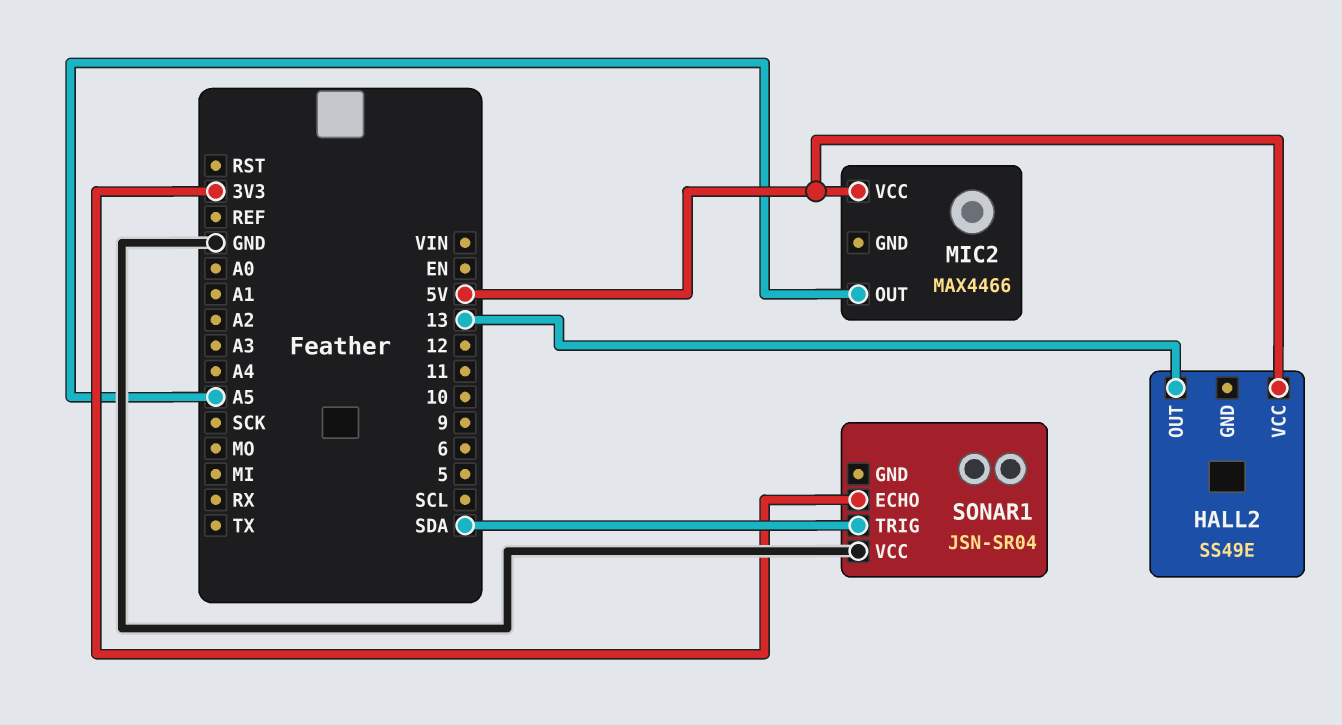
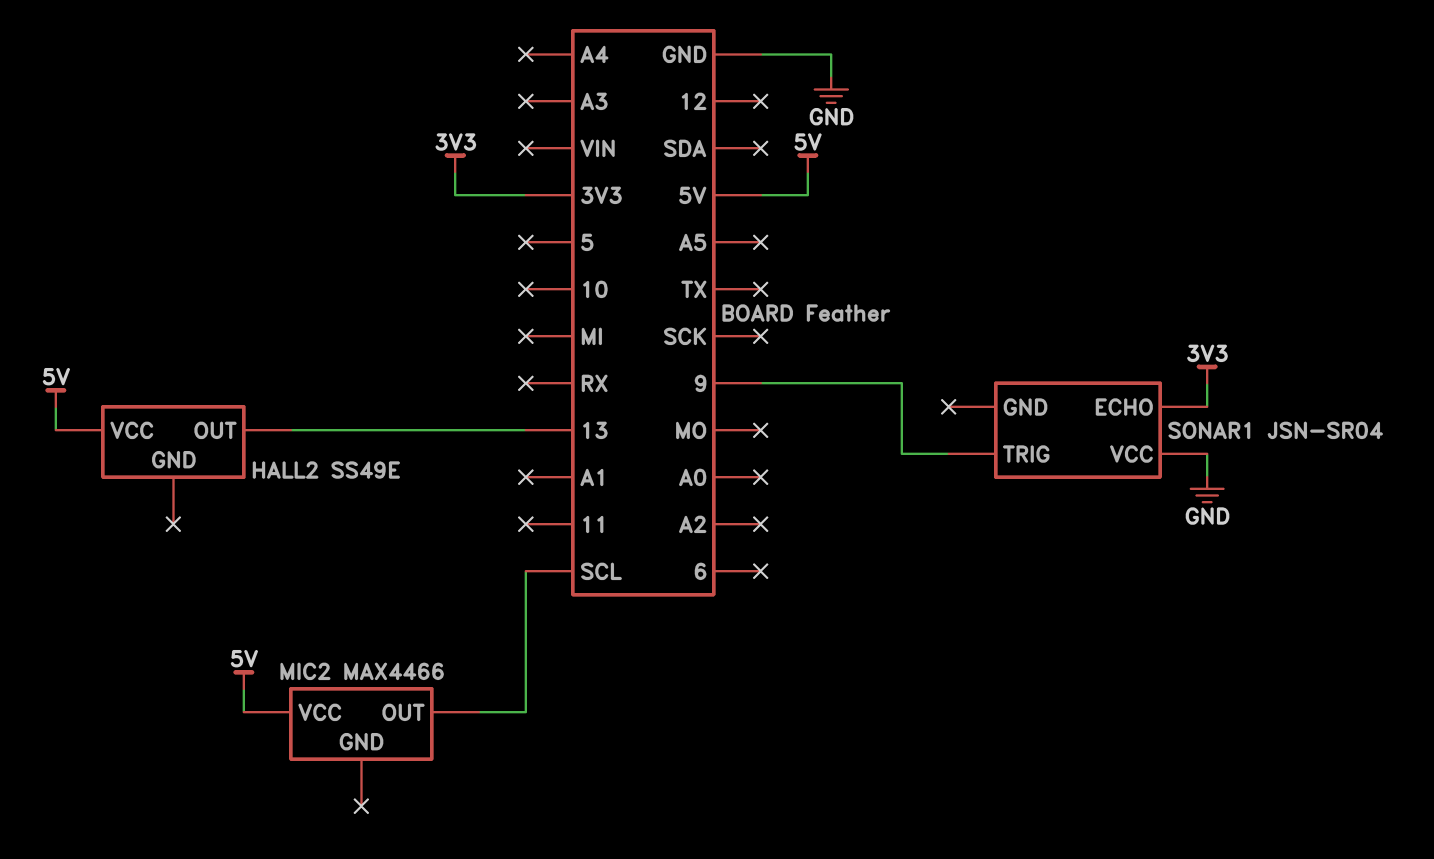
MIC2 pin OUT: A5 -> SCL
SONAR1 pin TRIG: SDA -> 9

